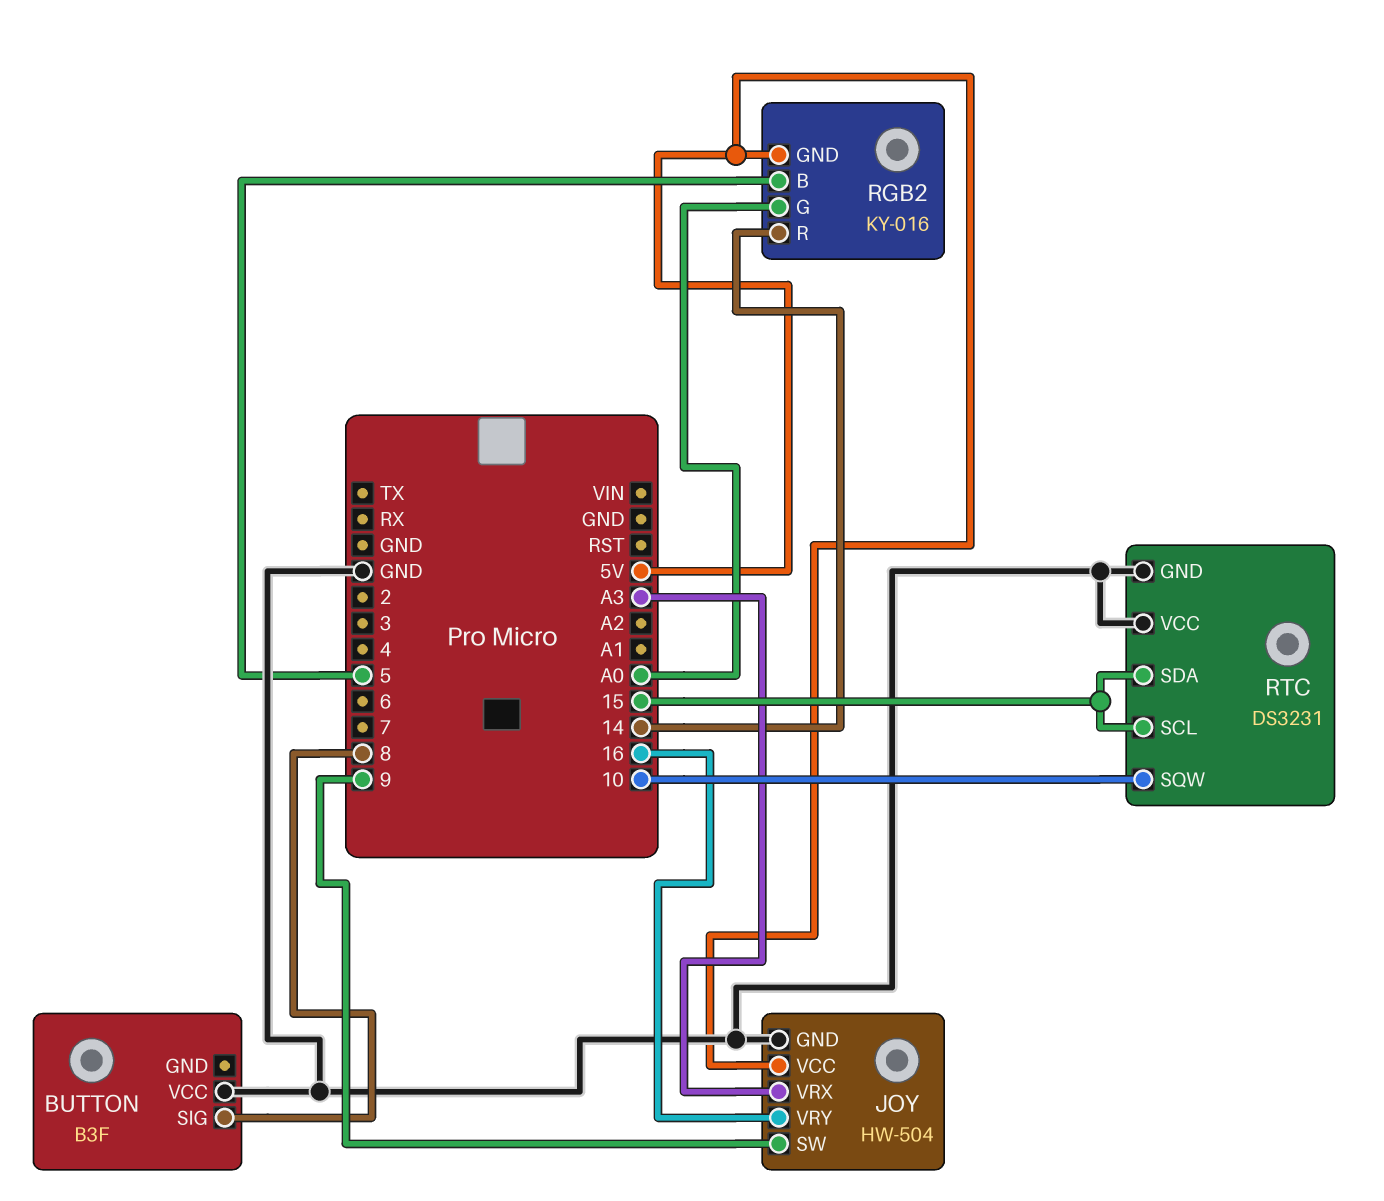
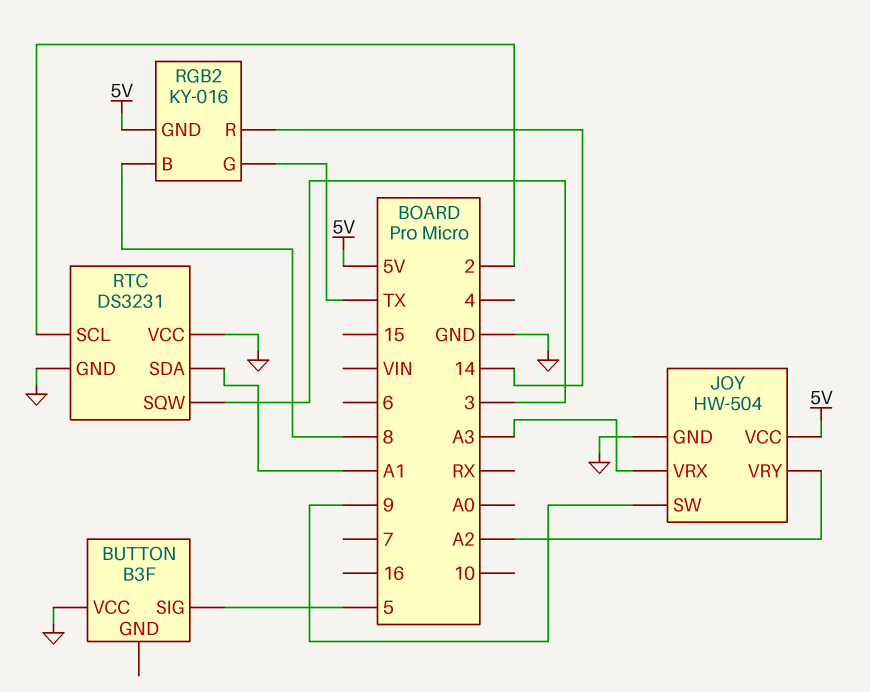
BUTTON pin SIG: 8 -> 5
JOY pin VRY: 16 -> A2
RGB2 pin B: 5 -> 8
RGB2 pin G: A0 -> TX
RTC pin SCL: 15 -> 2
RTC pin SDA: 15 -> A1
RTC pin SQW: 10 -> 3

